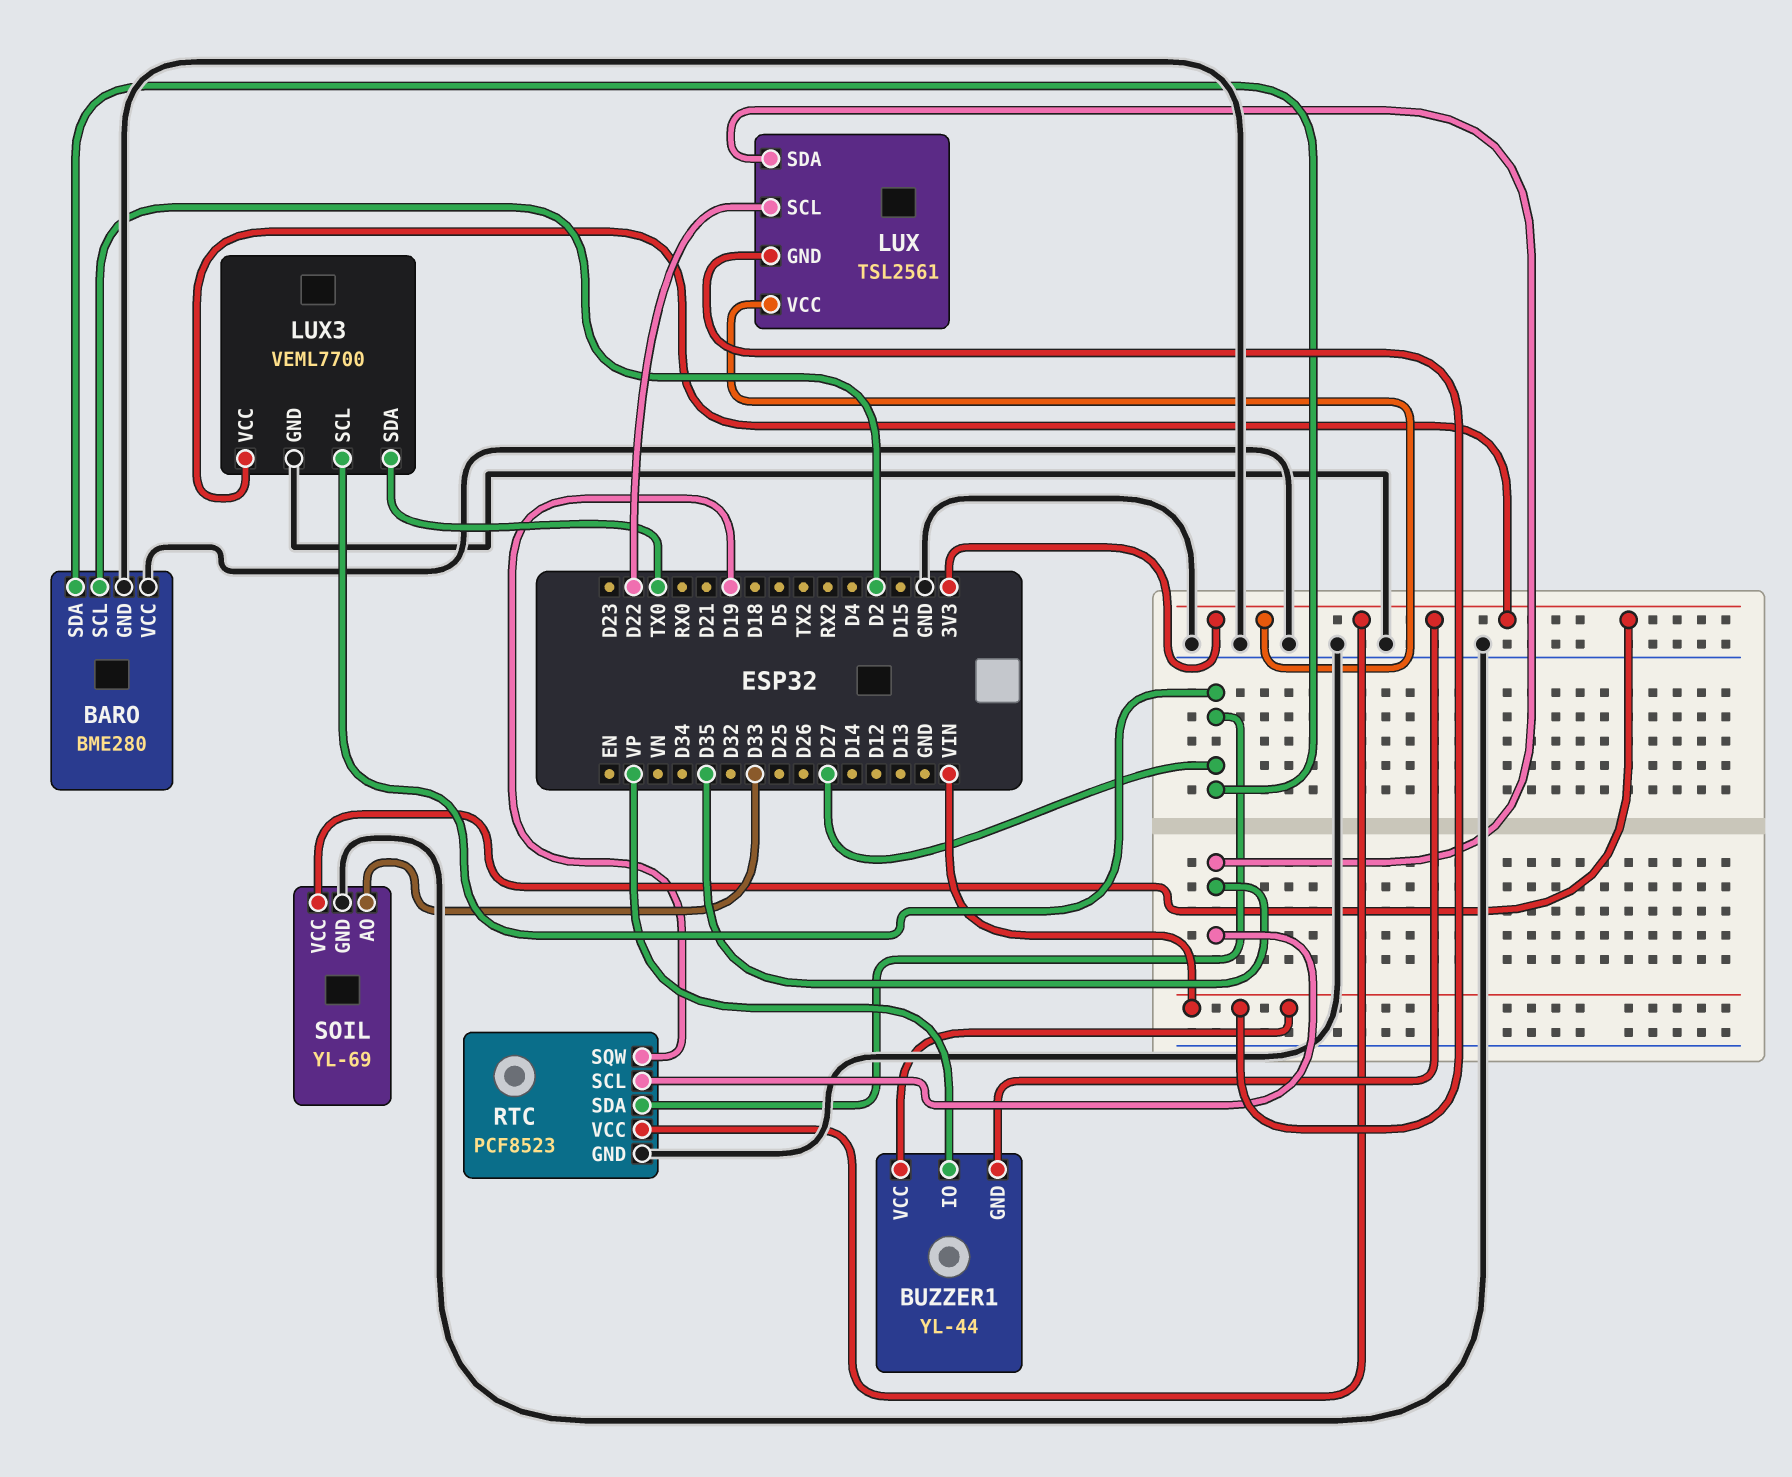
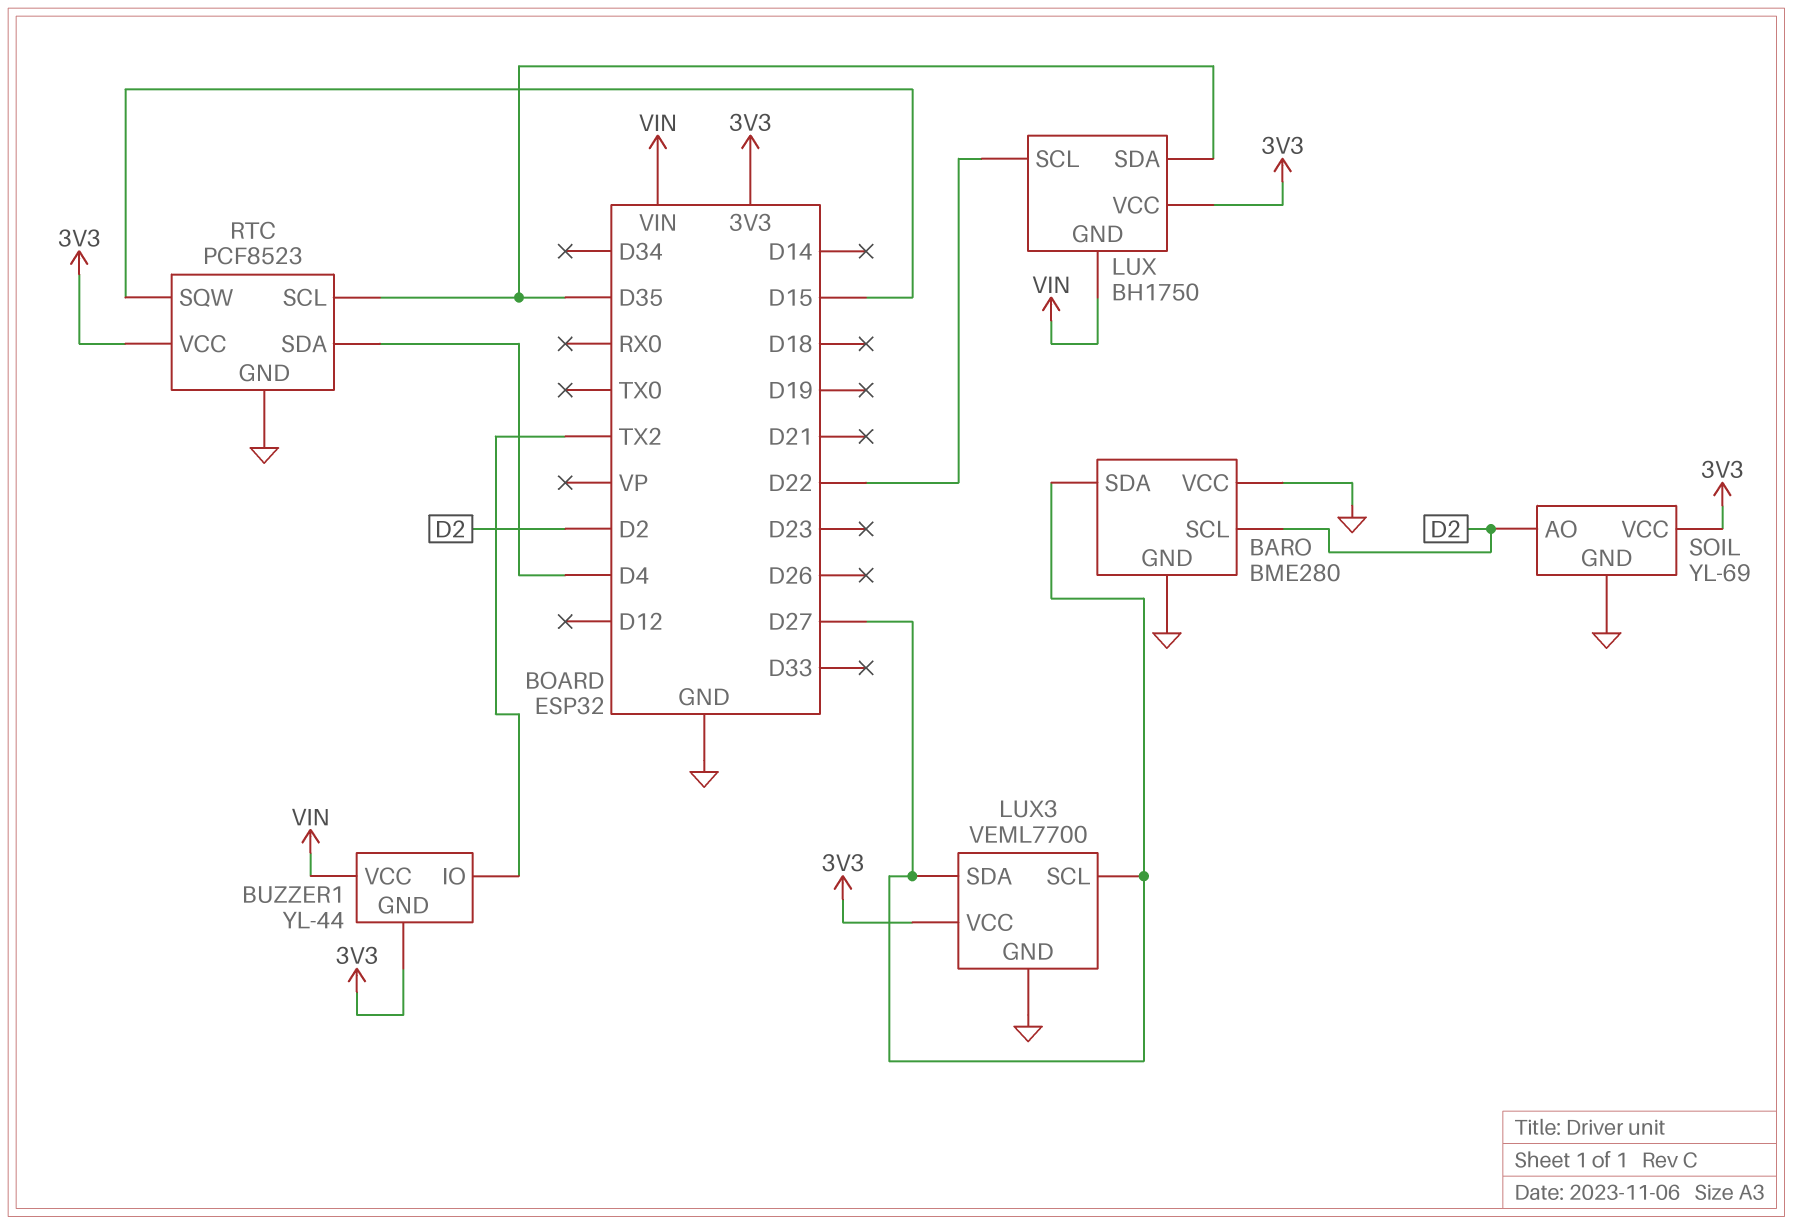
BUZZER1 pin IO: VP -> TX2
LUX: TSL2561 -> BH1750
LUX3 pin SDA: TX0 -> D27
RTC pin SDA: D27 -> D4
RTC pin SQW: D19 -> D15
SOIL pin AO: D33 -> D2

